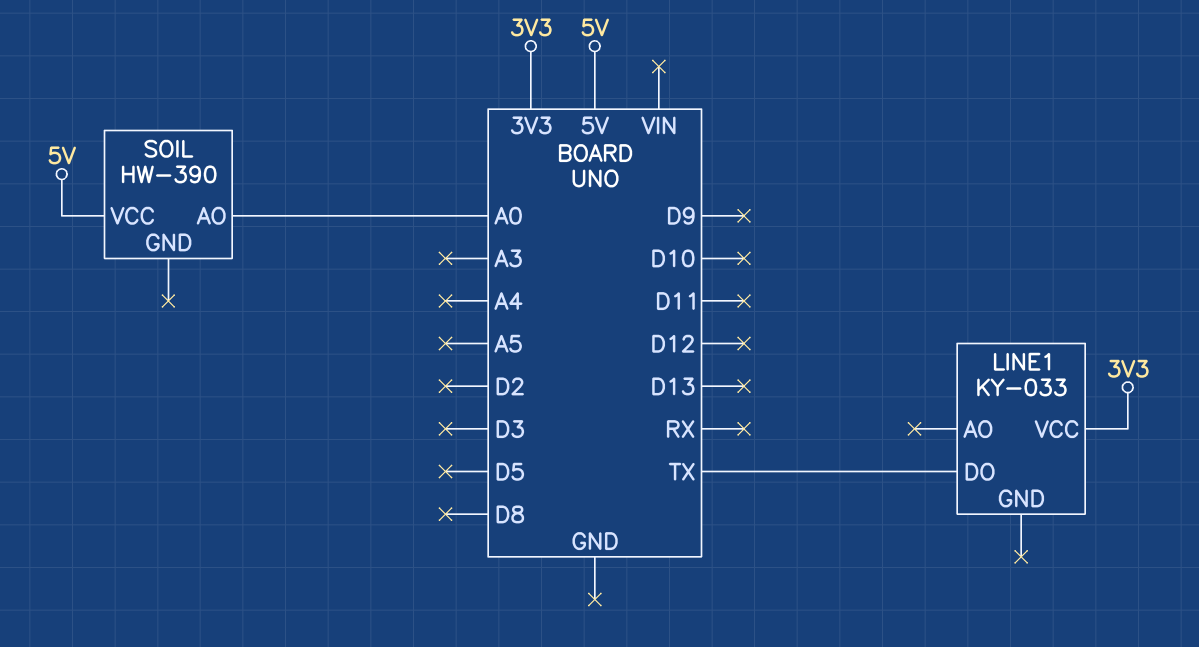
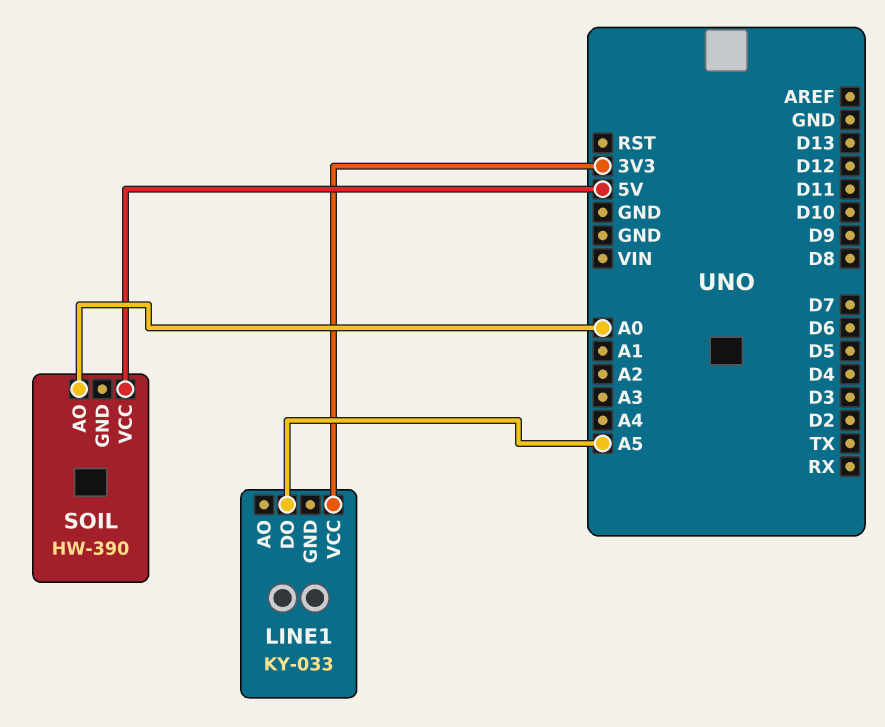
LINE1 pin DO: TX -> A5

